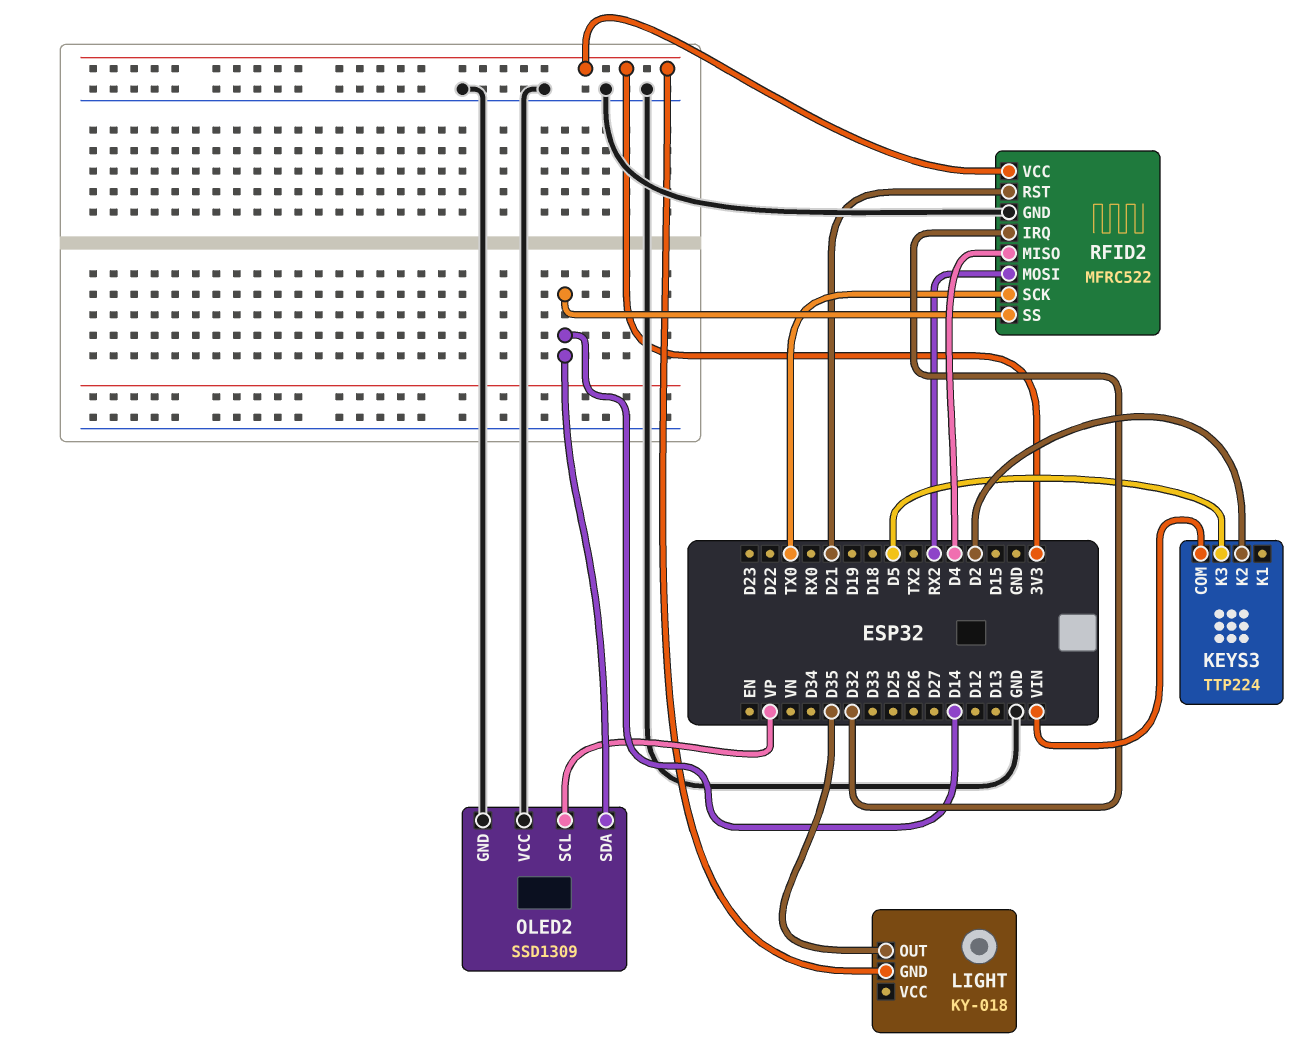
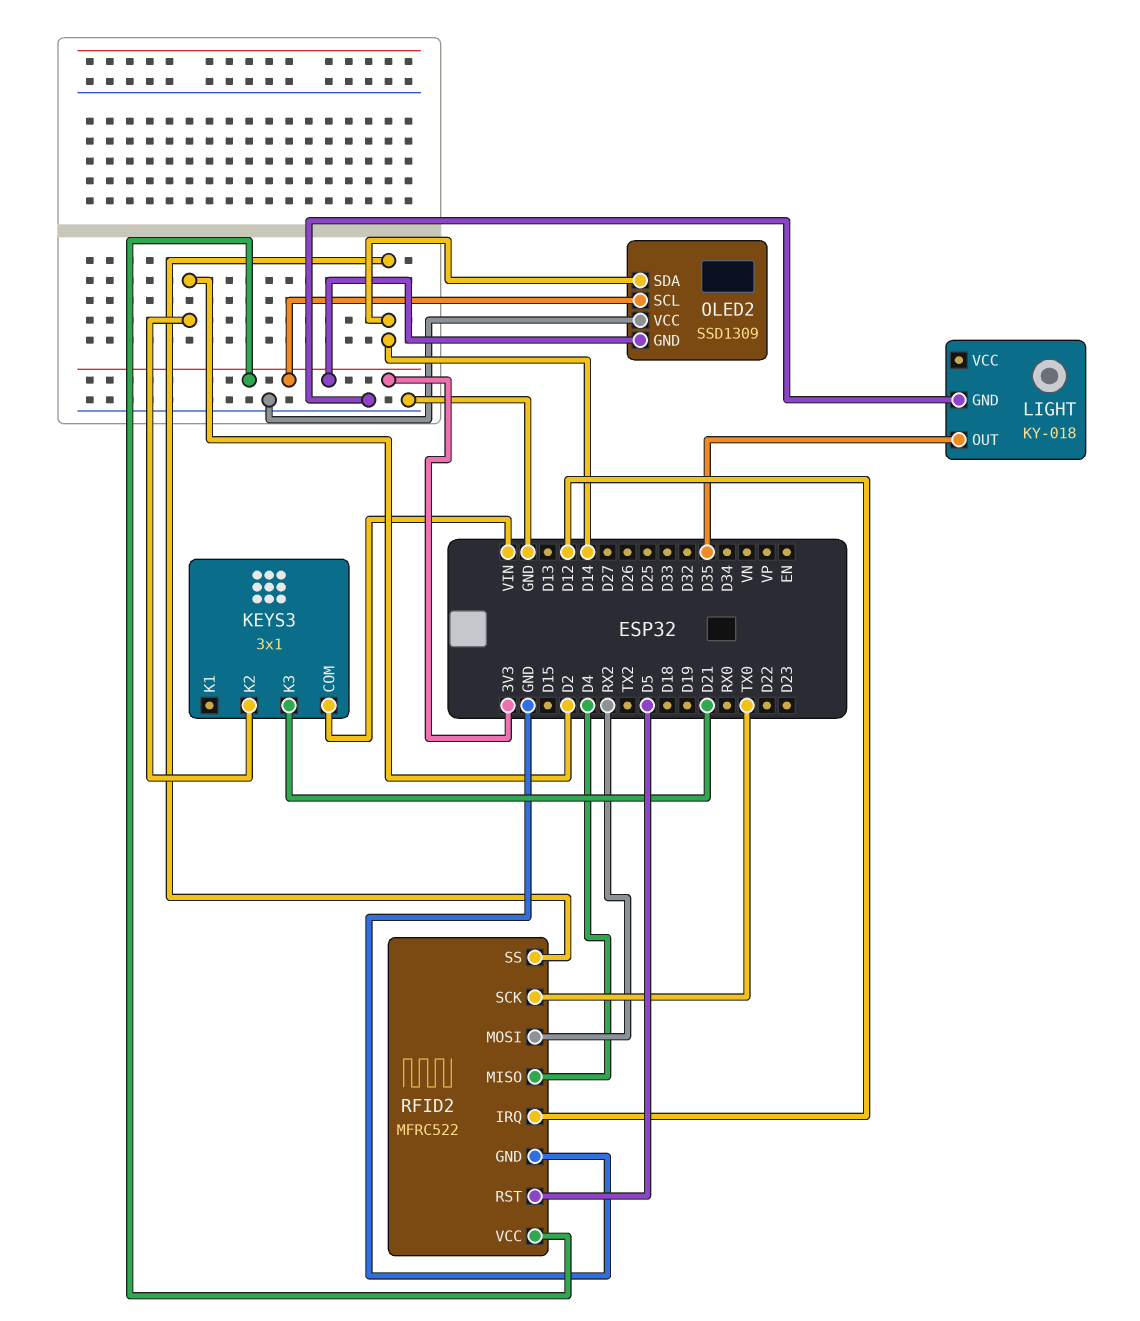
KEYS3: TTP224 -> 3x1
KEYS3 pin K3: D5 -> D21
LIGHT pin GND: 3V3 -> GND
OLED2 pin GND: GND -> 3V3
OLED2 pin SCL: VP -> 3V3
RFID2 pin IRQ: D32 -> D12
RFID2 pin RST: D21 -> D5

